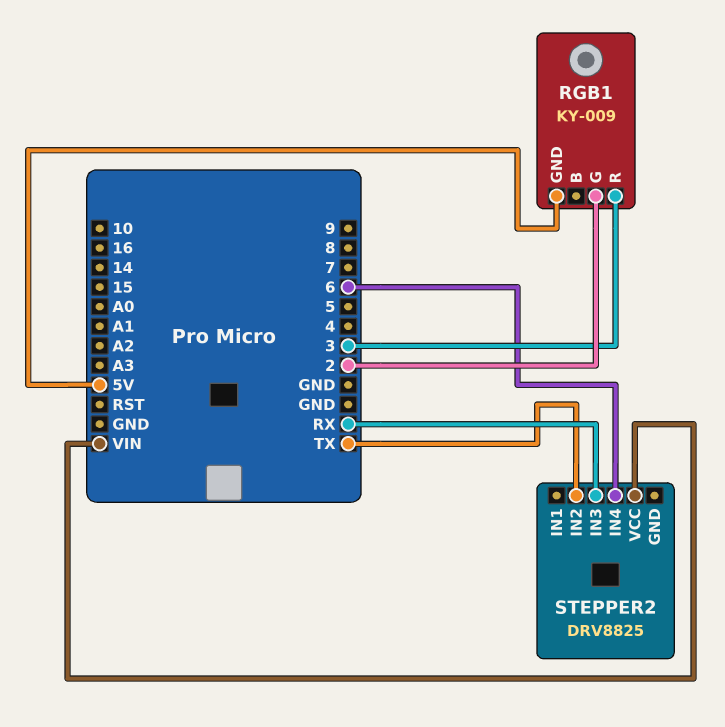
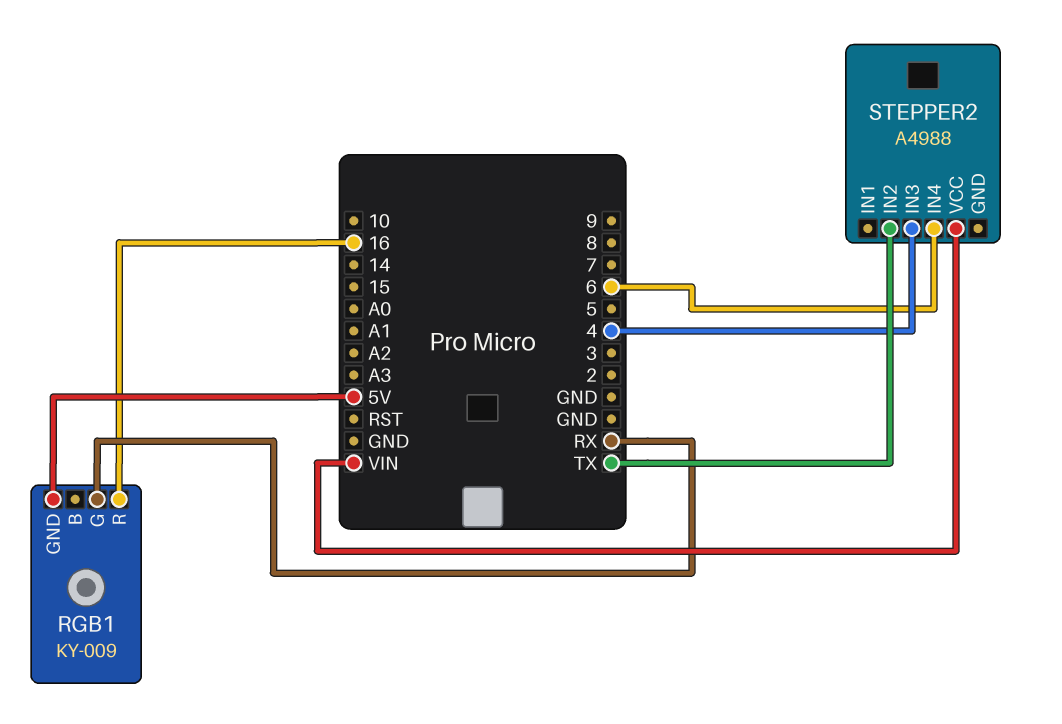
RGB1 pin G: 2 -> RX
RGB1 pin R: 3 -> 16
STEPPER2: DRV8825 -> A4988
STEPPER2 pin IN3: RX -> 4

